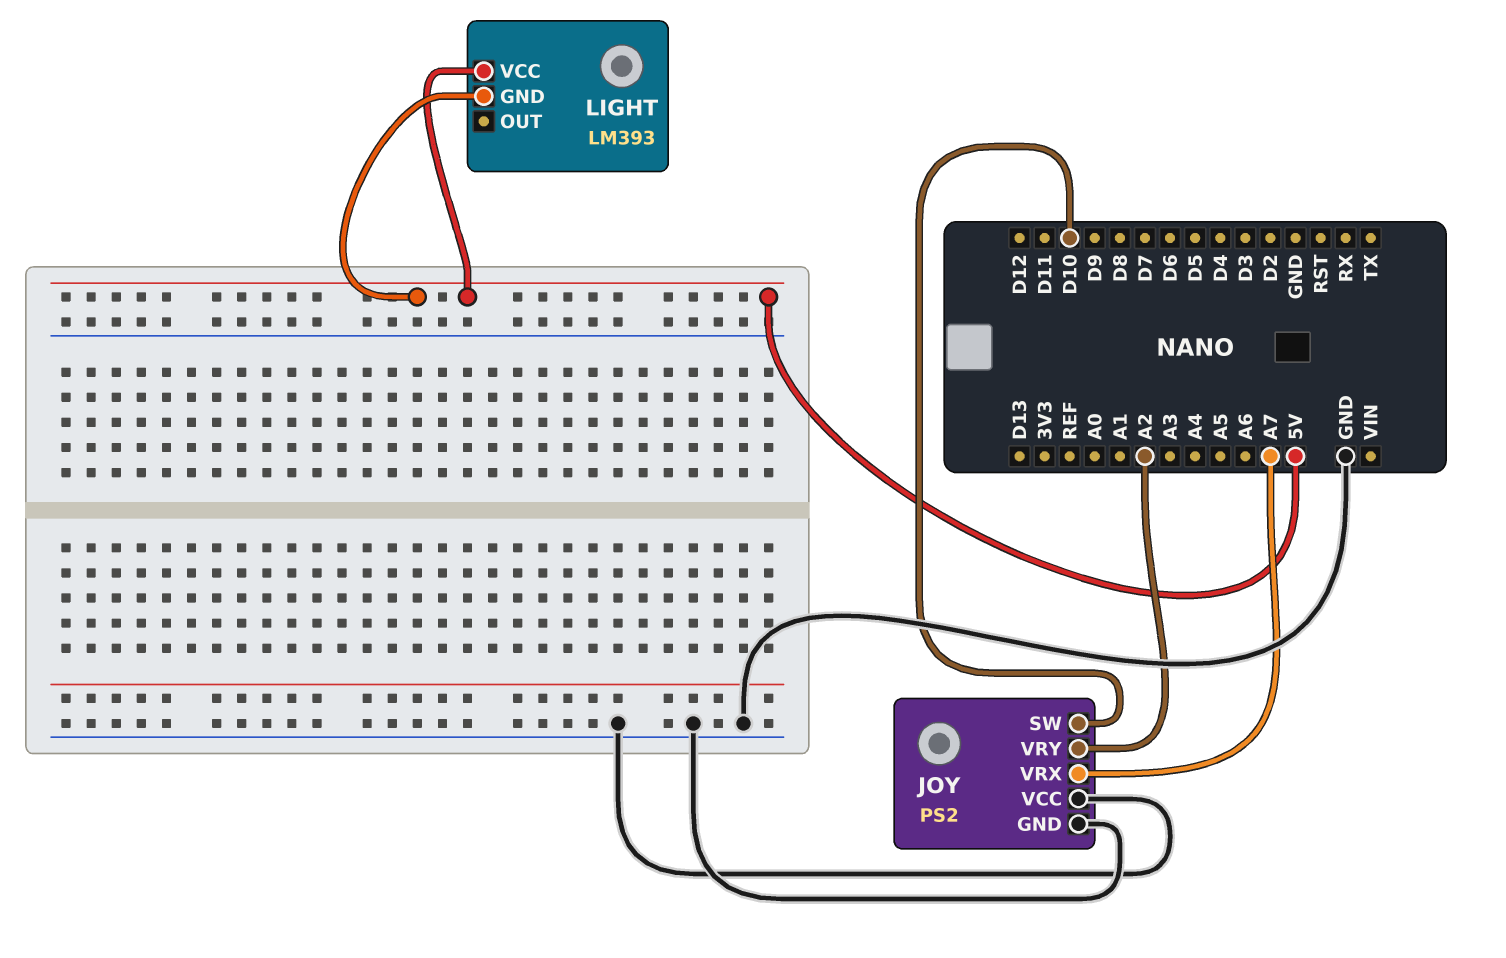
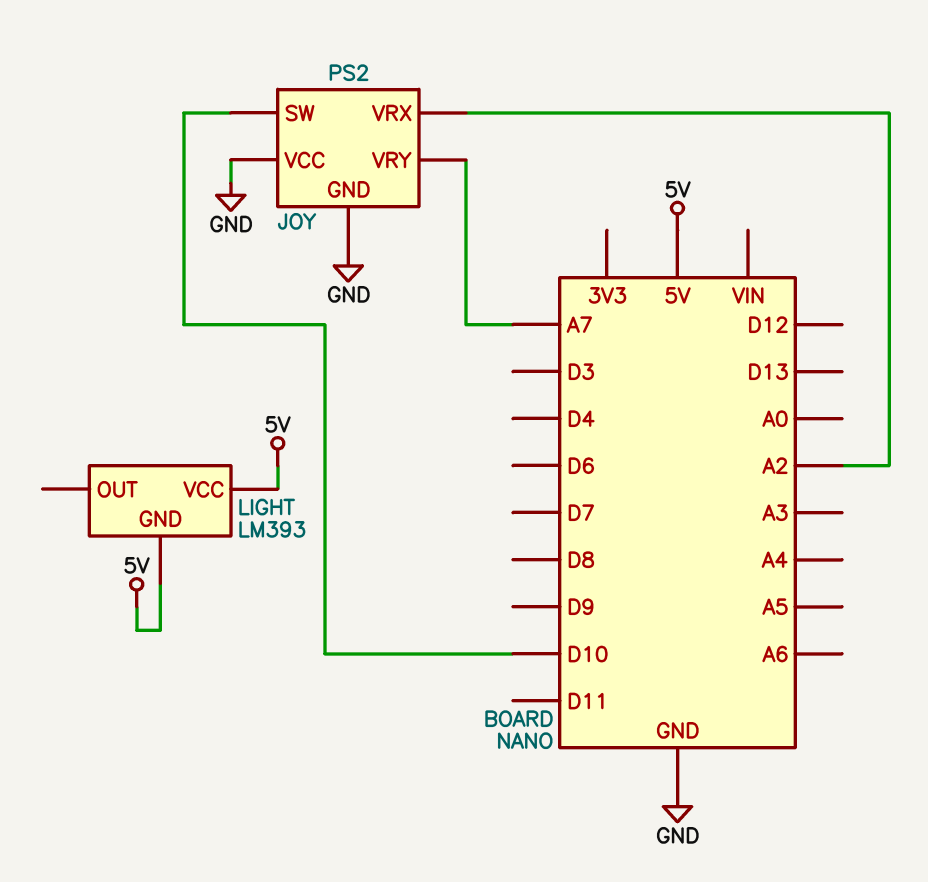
JOY pin VRX: A7 -> A2
JOY pin VRY: A2 -> A7

